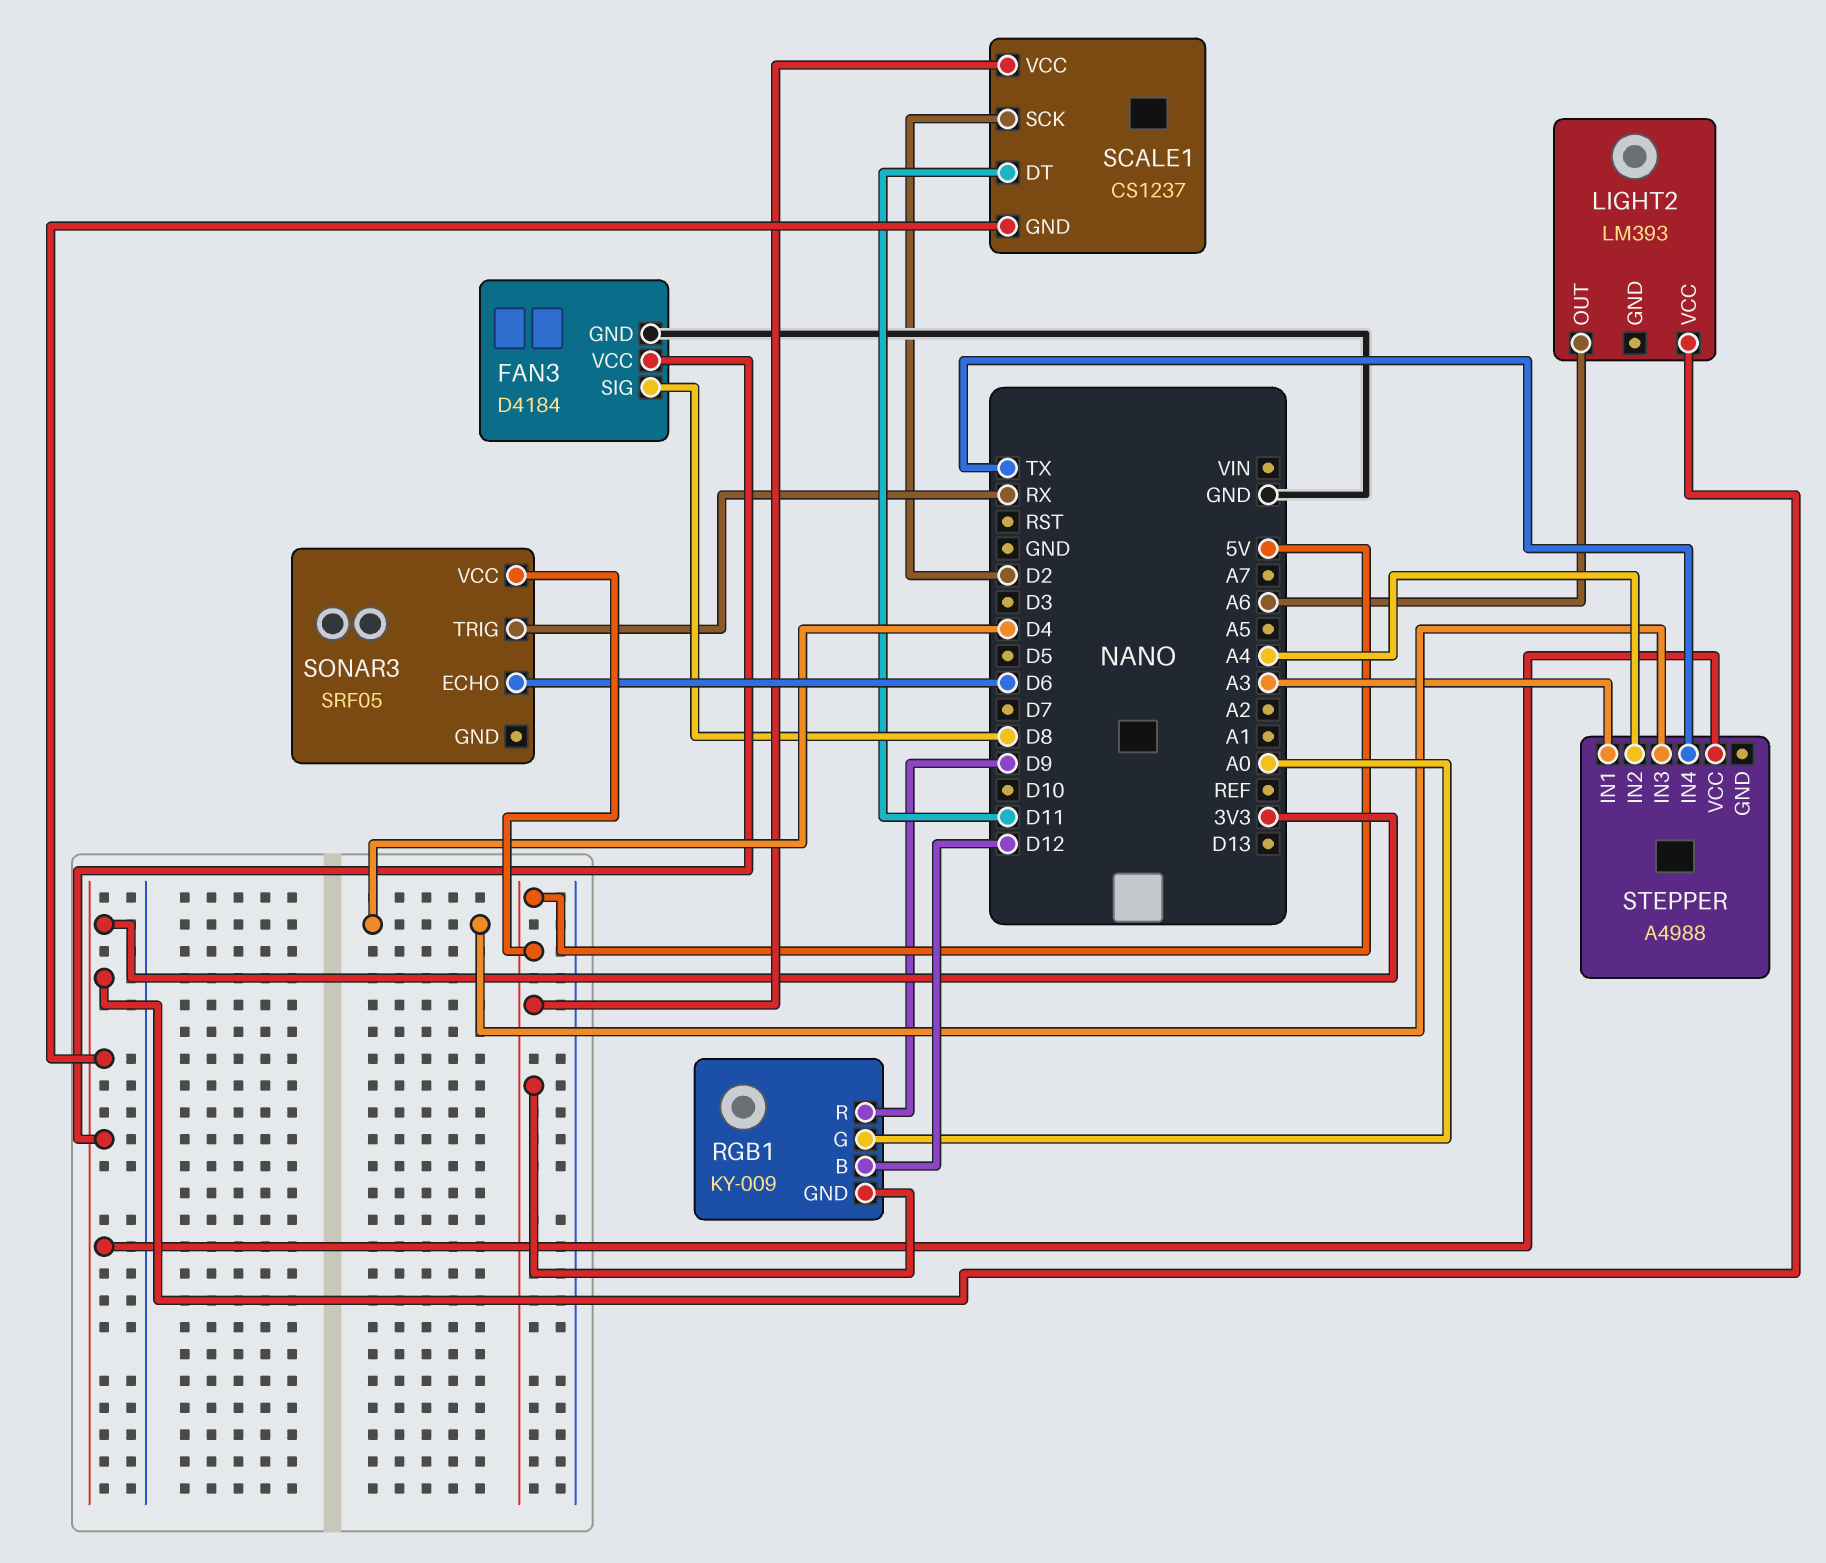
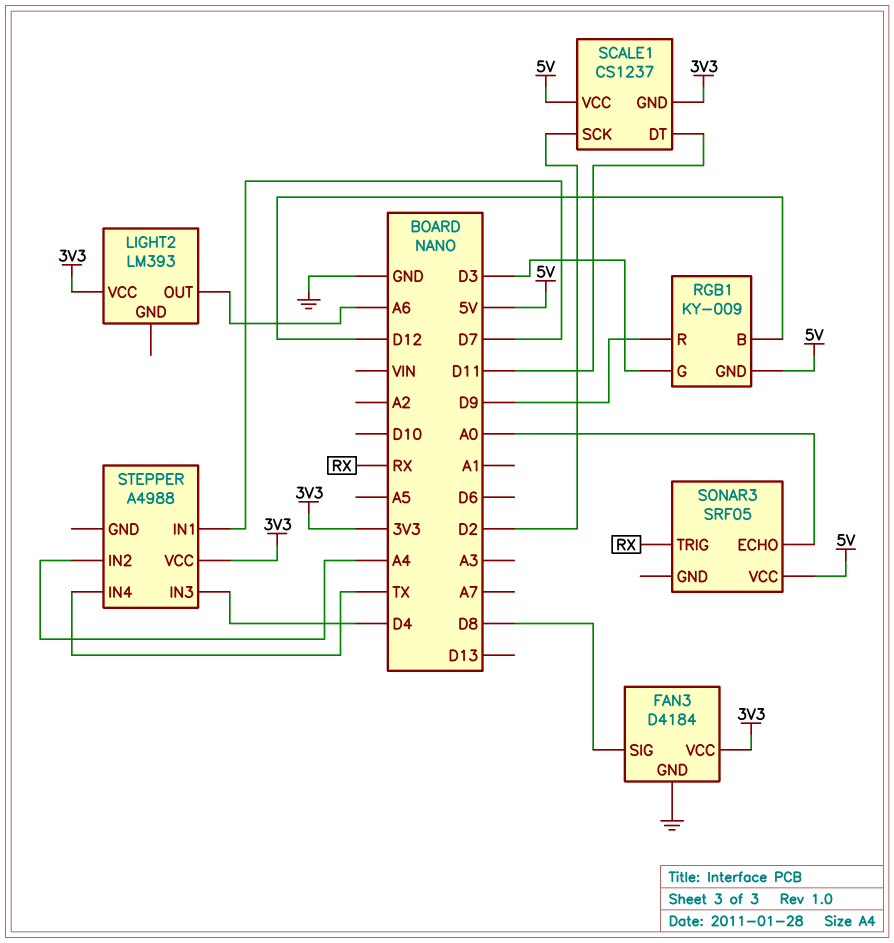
RGB1 pin G: A0 -> D3
SONAR3 pin ECHO: D6 -> A0
STEPPER pin IN1: A3 -> D7

